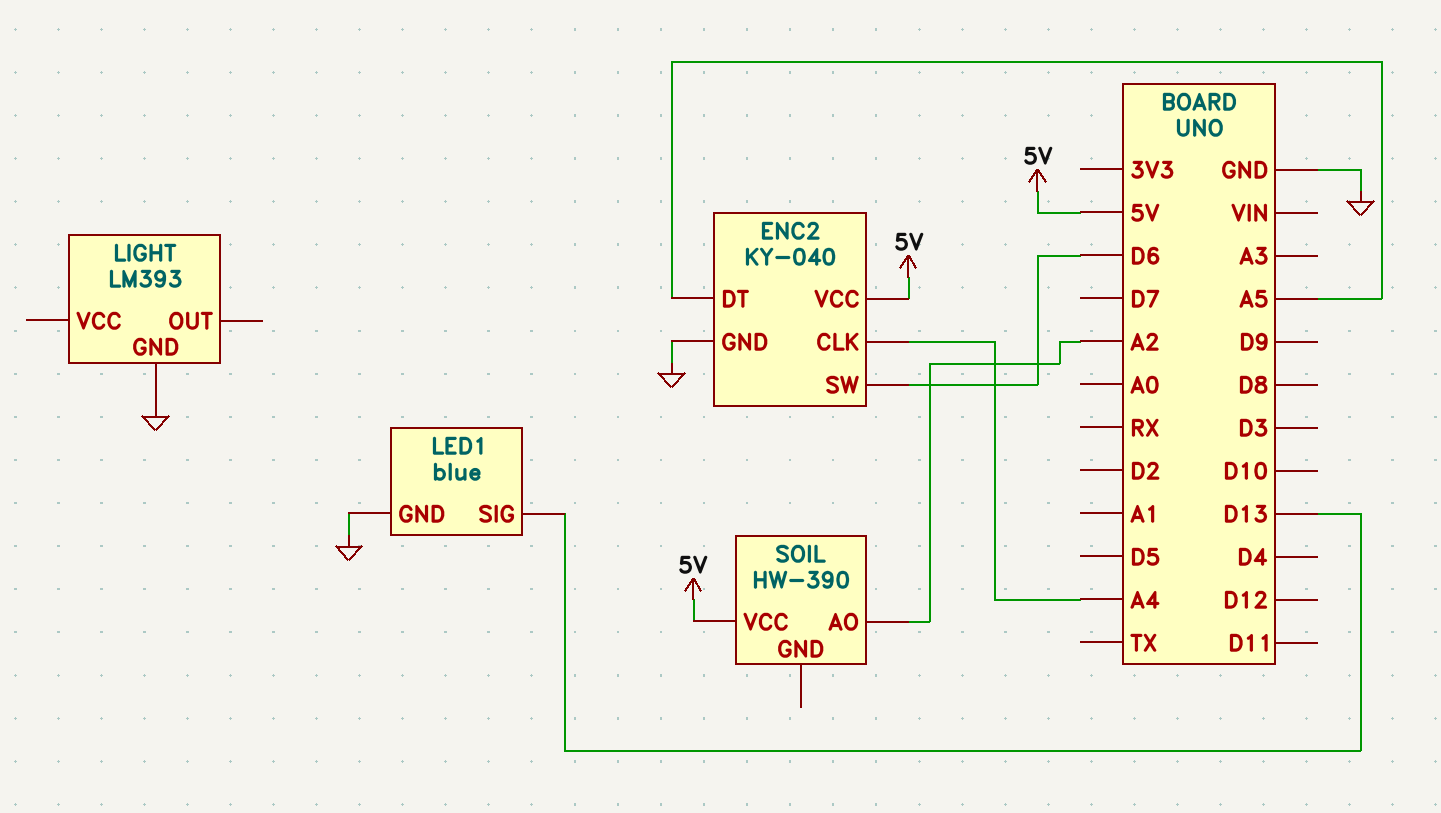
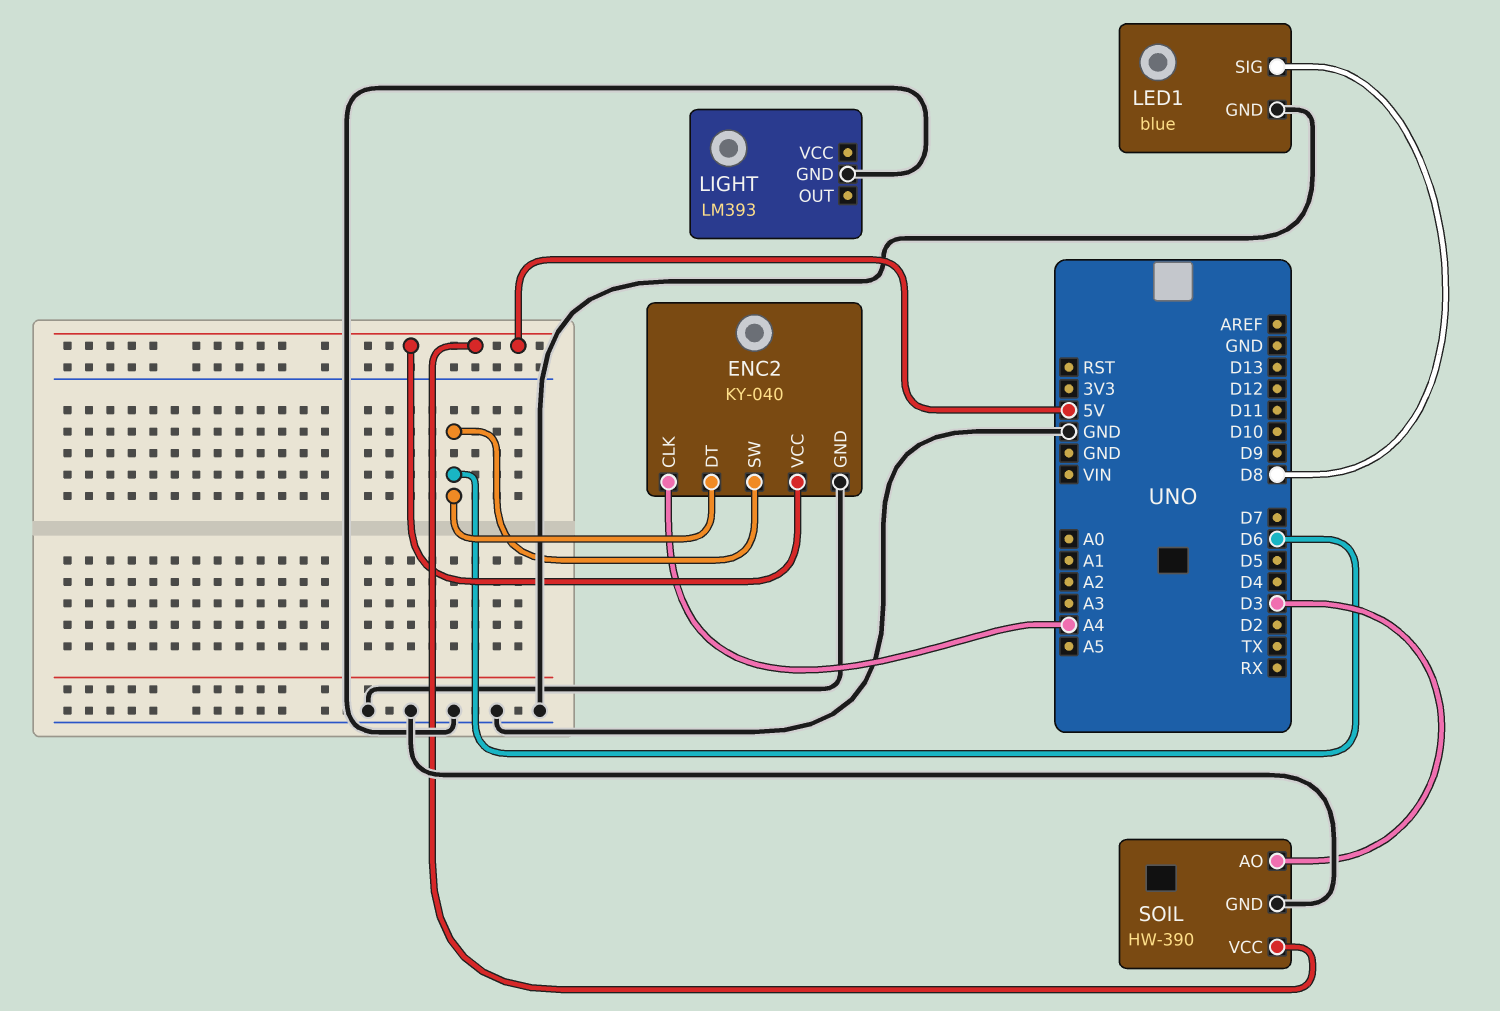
ENC2 pin DT: A5 -> D6
LED1 pin SIG: D13 -> D8
SOIL pin AO: A2 -> D3
SOIL pin GND: none -> GND

